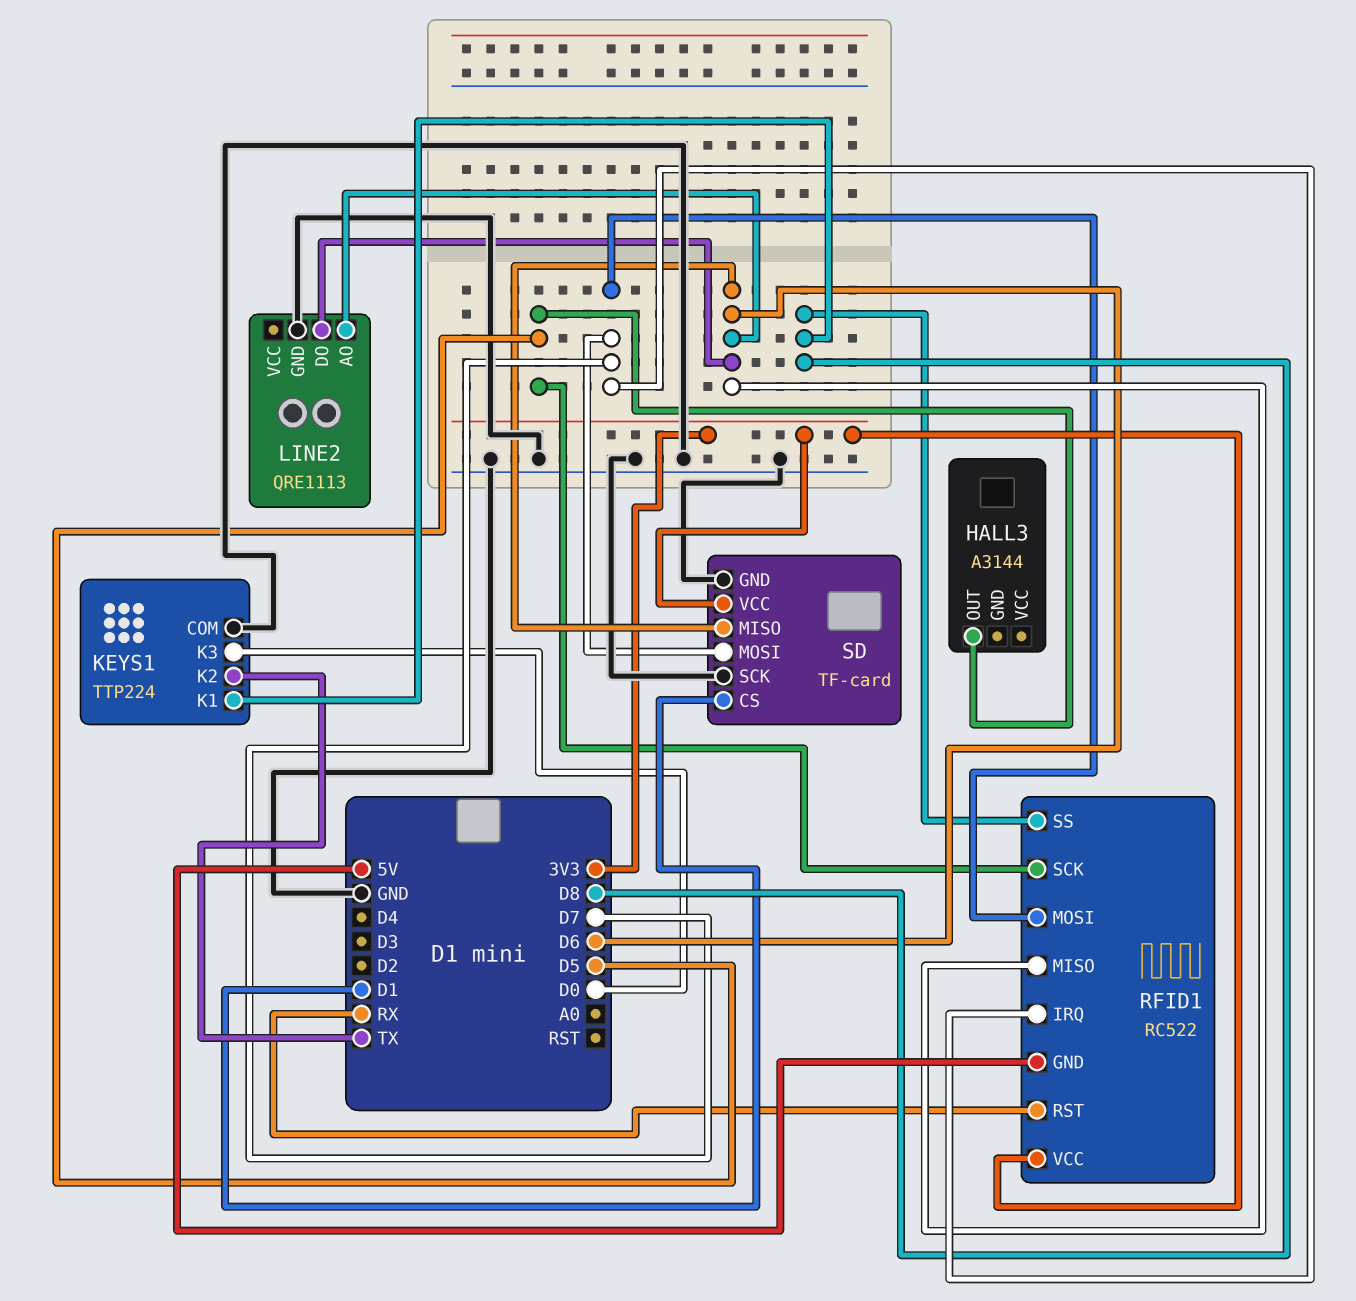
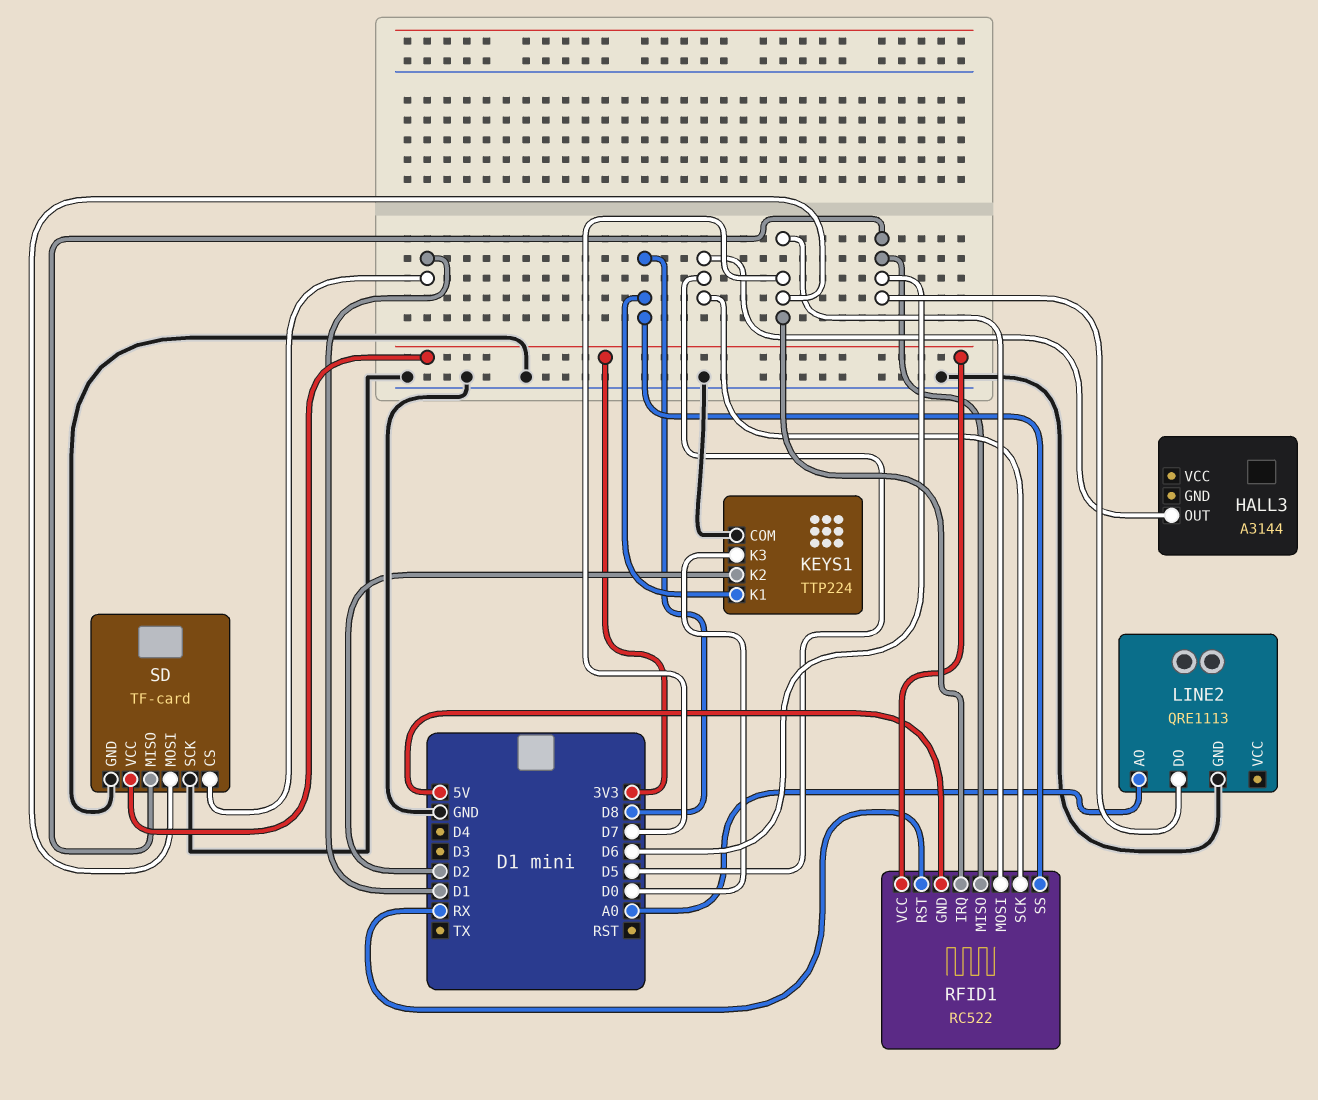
KEYS1 pin K2: TX -> D2
LINE2 pin AO: D6 -> A0

